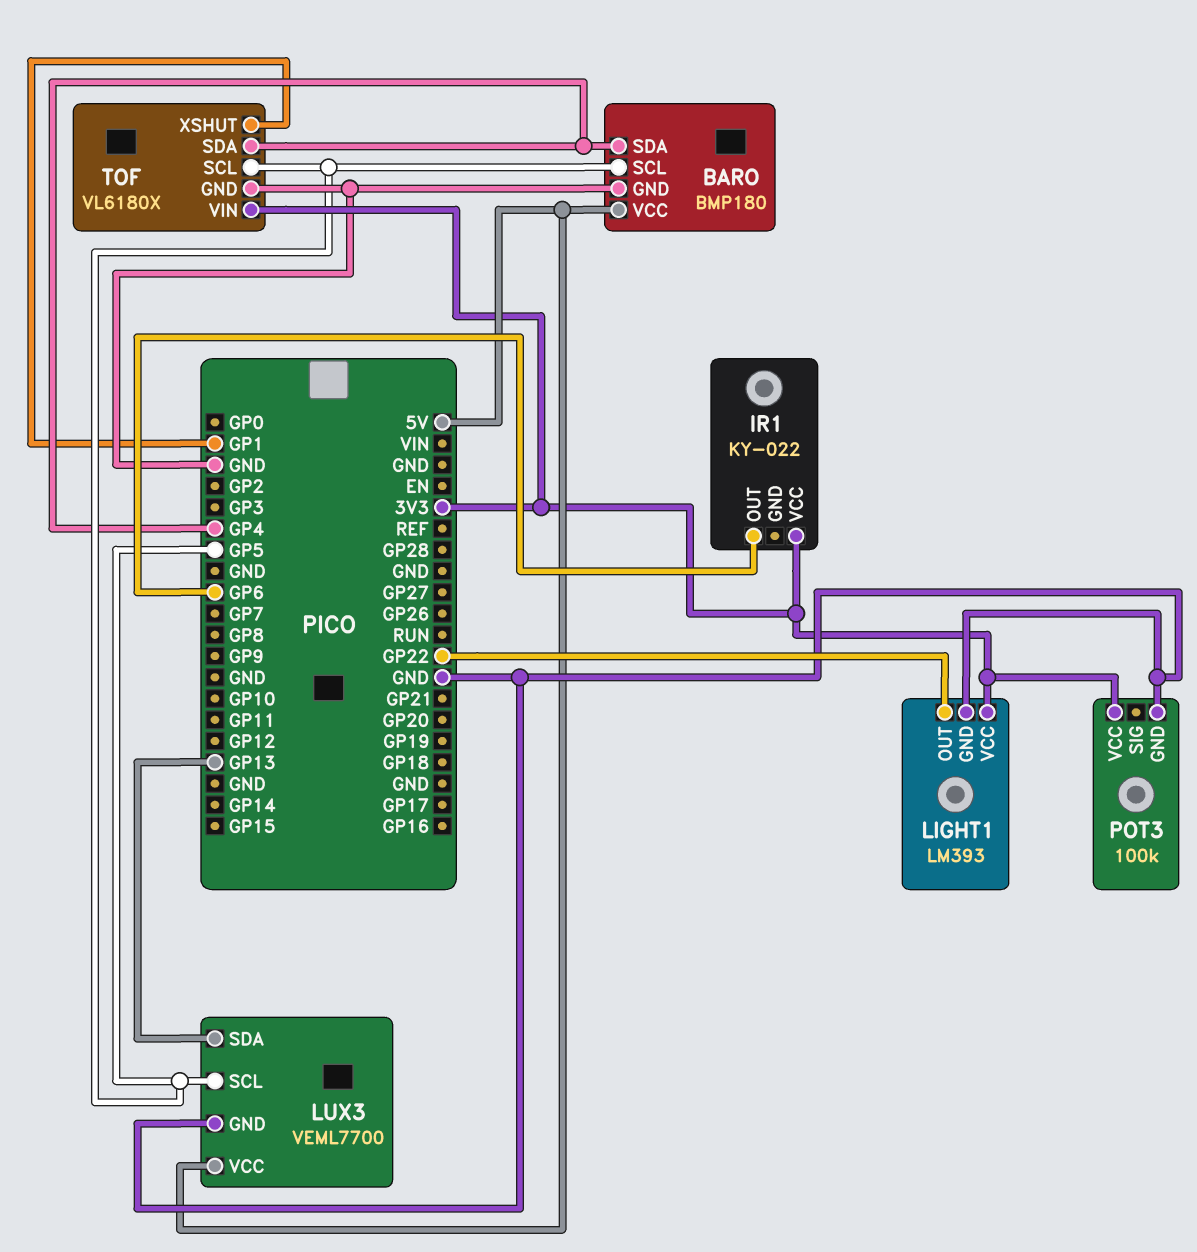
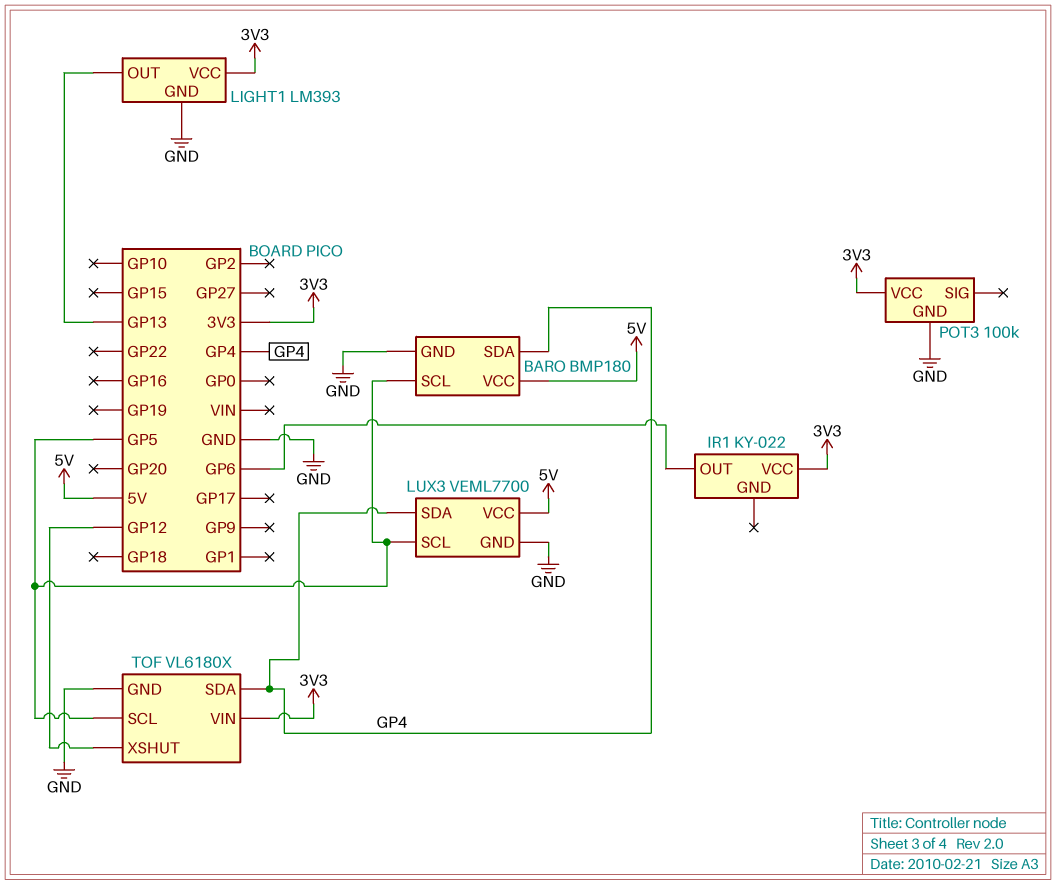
LIGHT1 pin OUT: GP22 -> GP13
LUX3 pin SDA: GP13 -> GP4
TOF pin XSHUT: GP1 -> GP12

